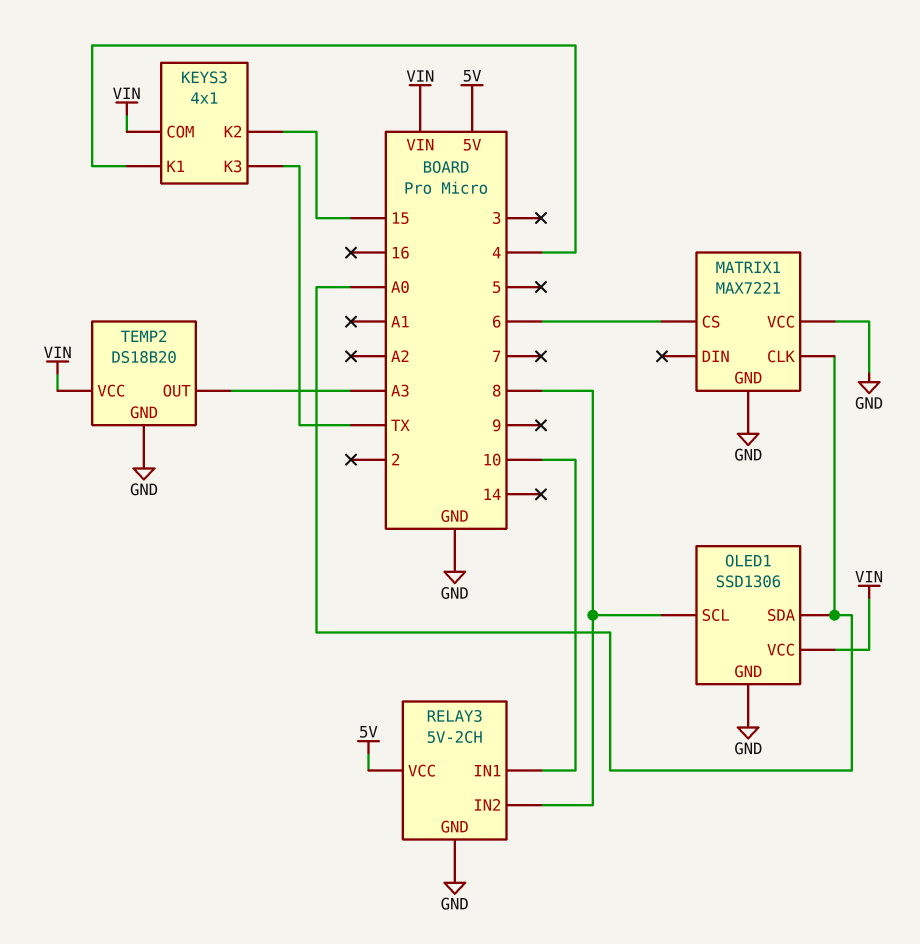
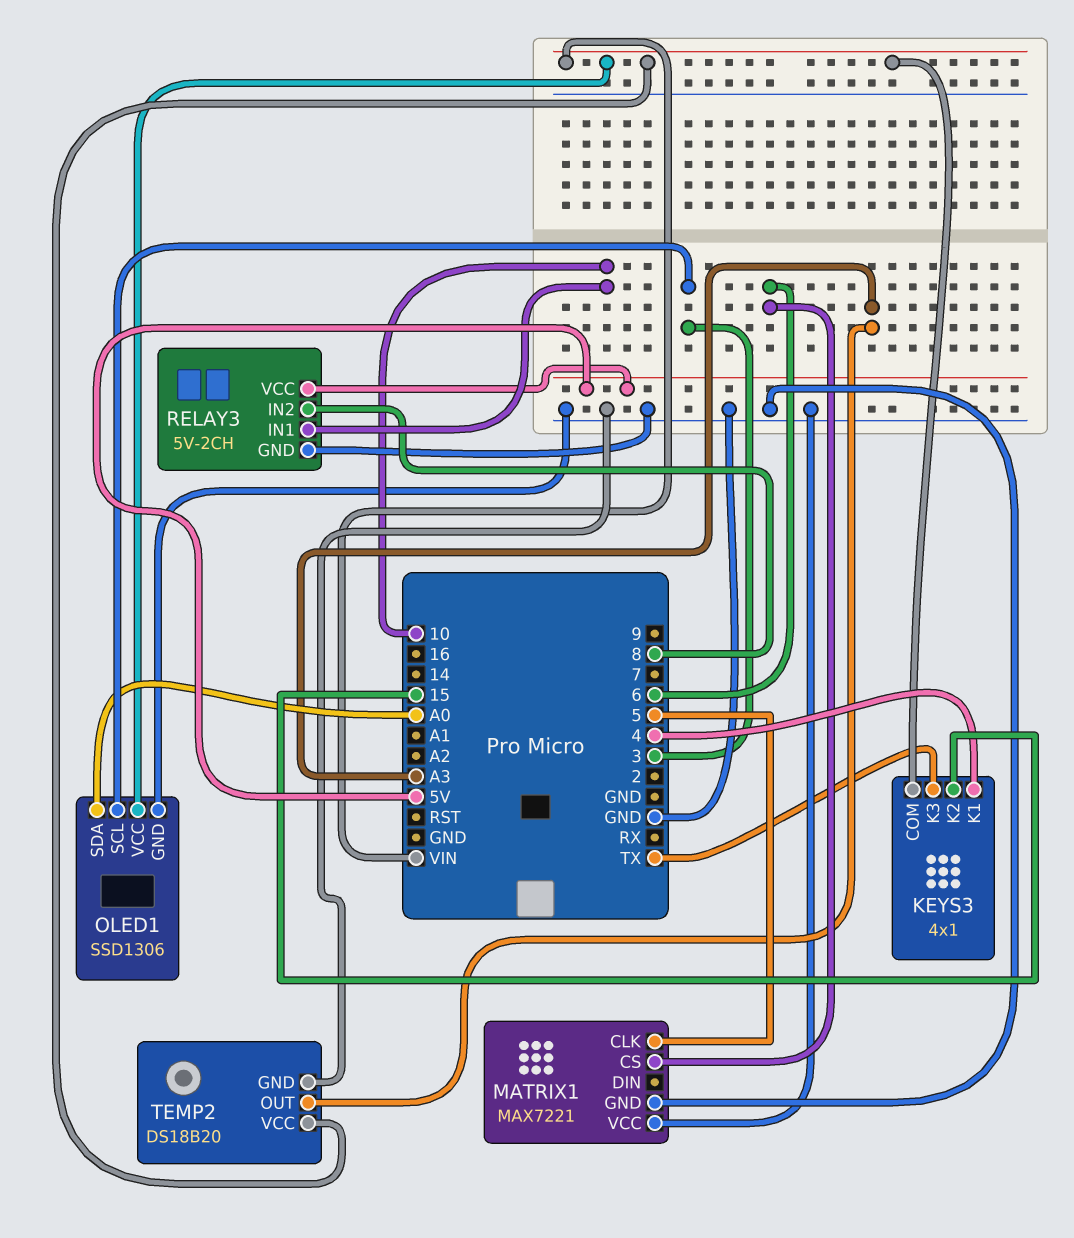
MATRIX1 pin CLK: A0 -> 5
OLED1 pin SCL: 8 -> 3

